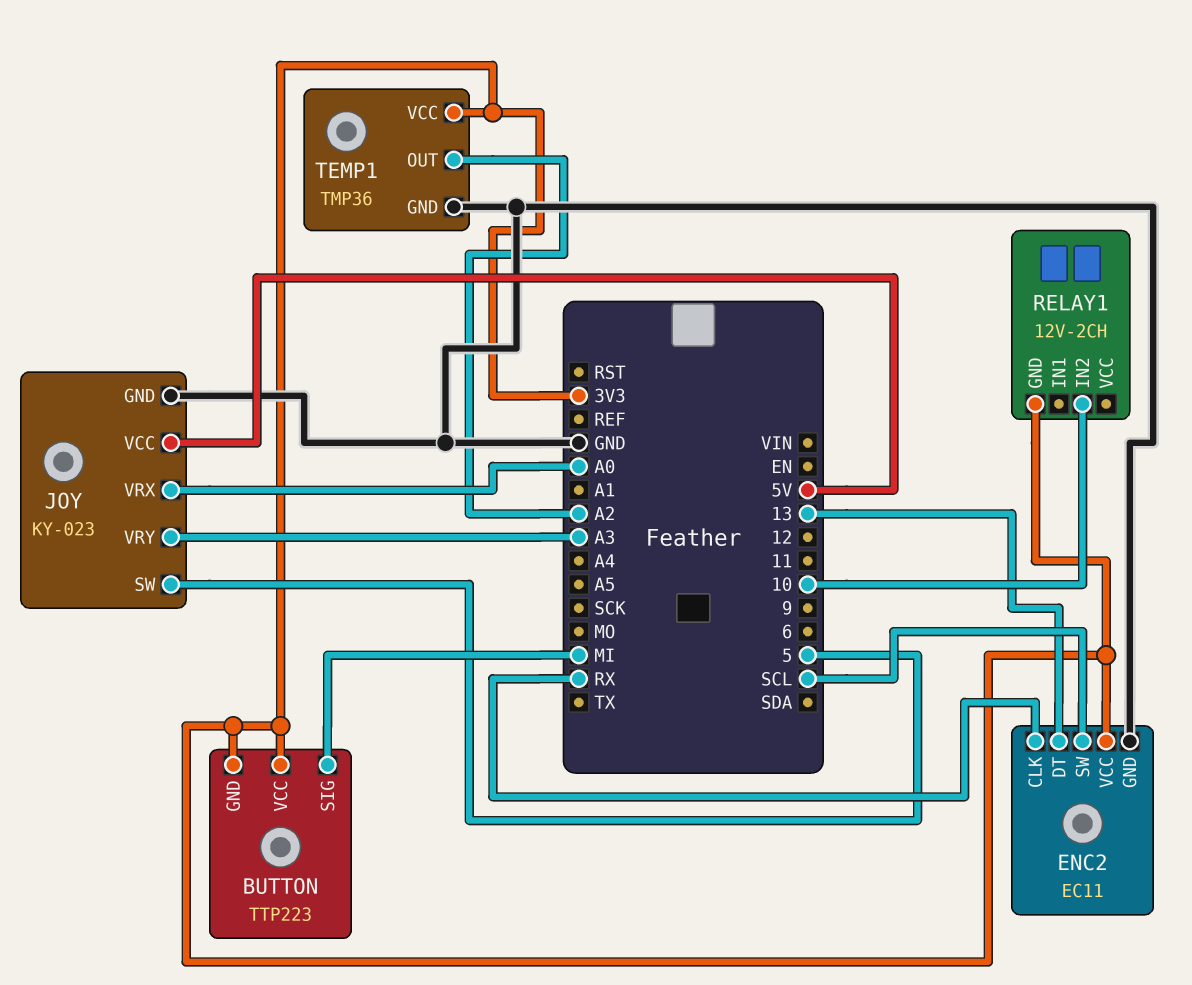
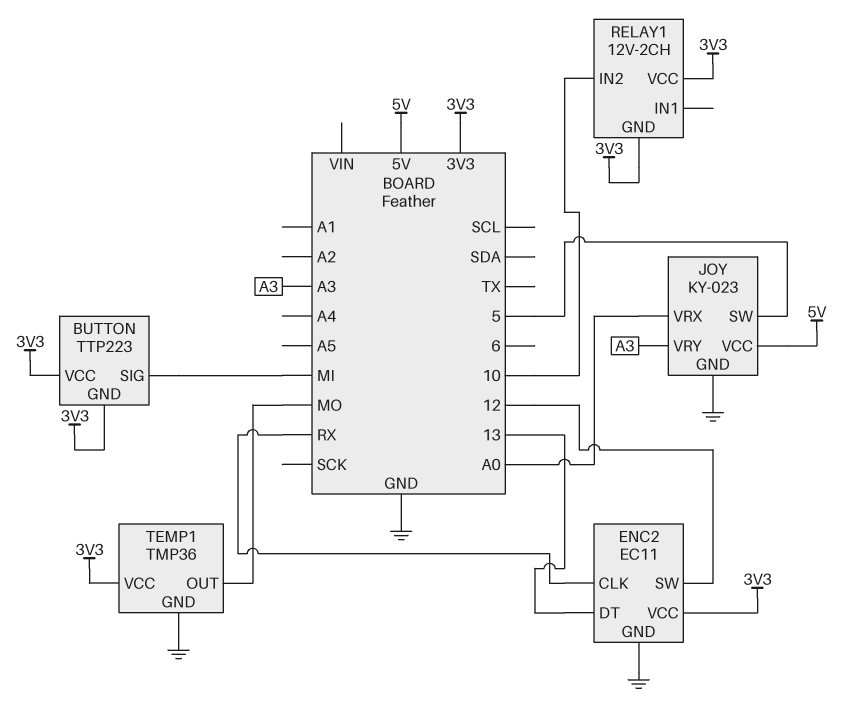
ENC2 pin SW: SCL -> 12
RELAY1 pin VCC: none -> 3V3
TEMP1 pin OUT: A2 -> MO

